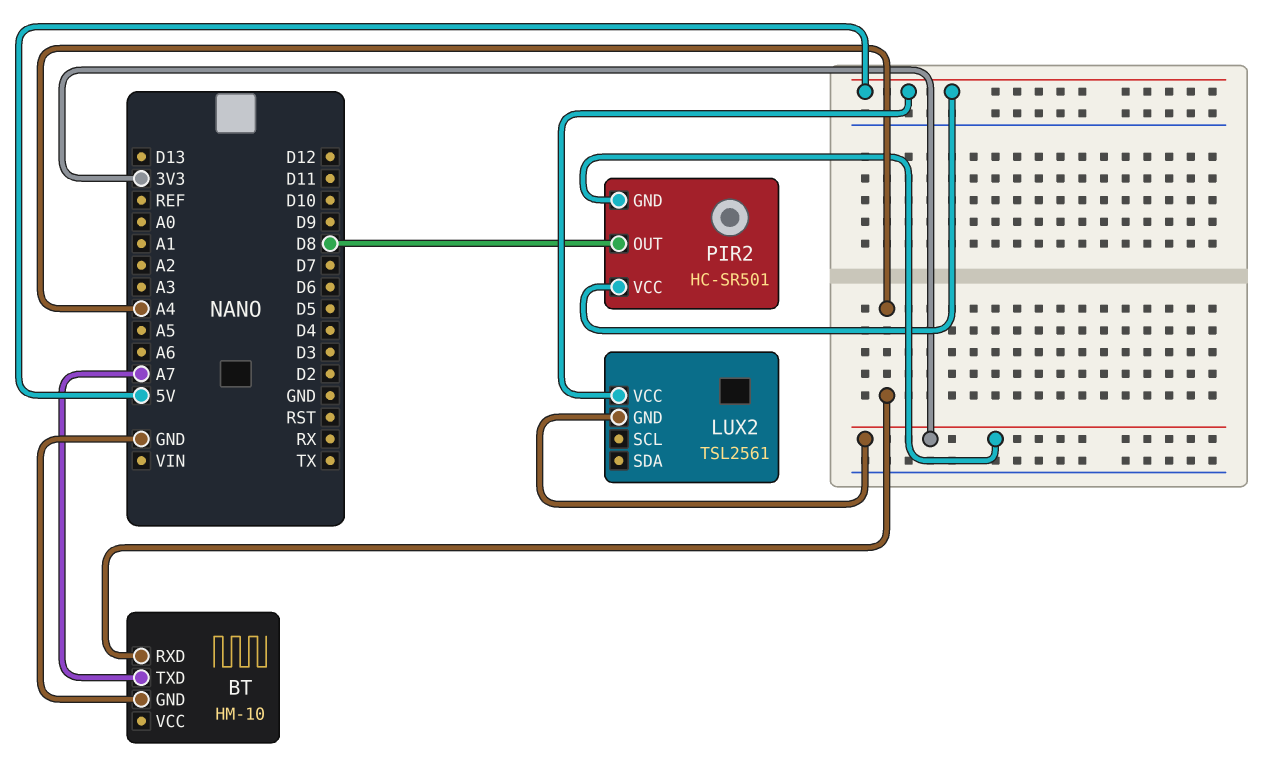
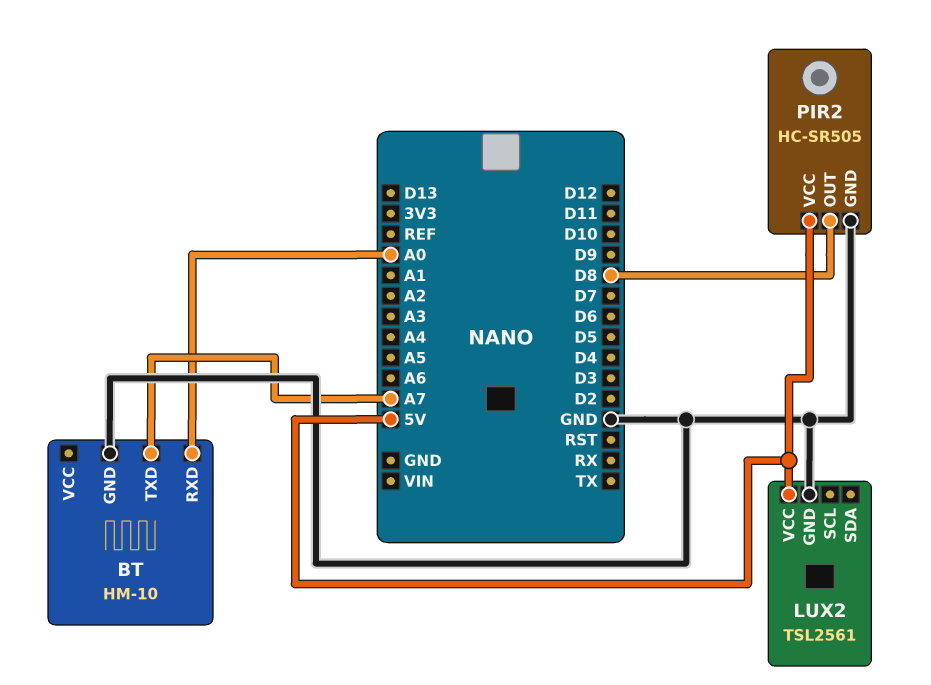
BT pin RXD: A4 -> A0
LUX2 pin GND: 3V3 -> GND
PIR2: HC-SR501 -> HC-SR505
PIR2 pin GND: 3V3 -> GND

